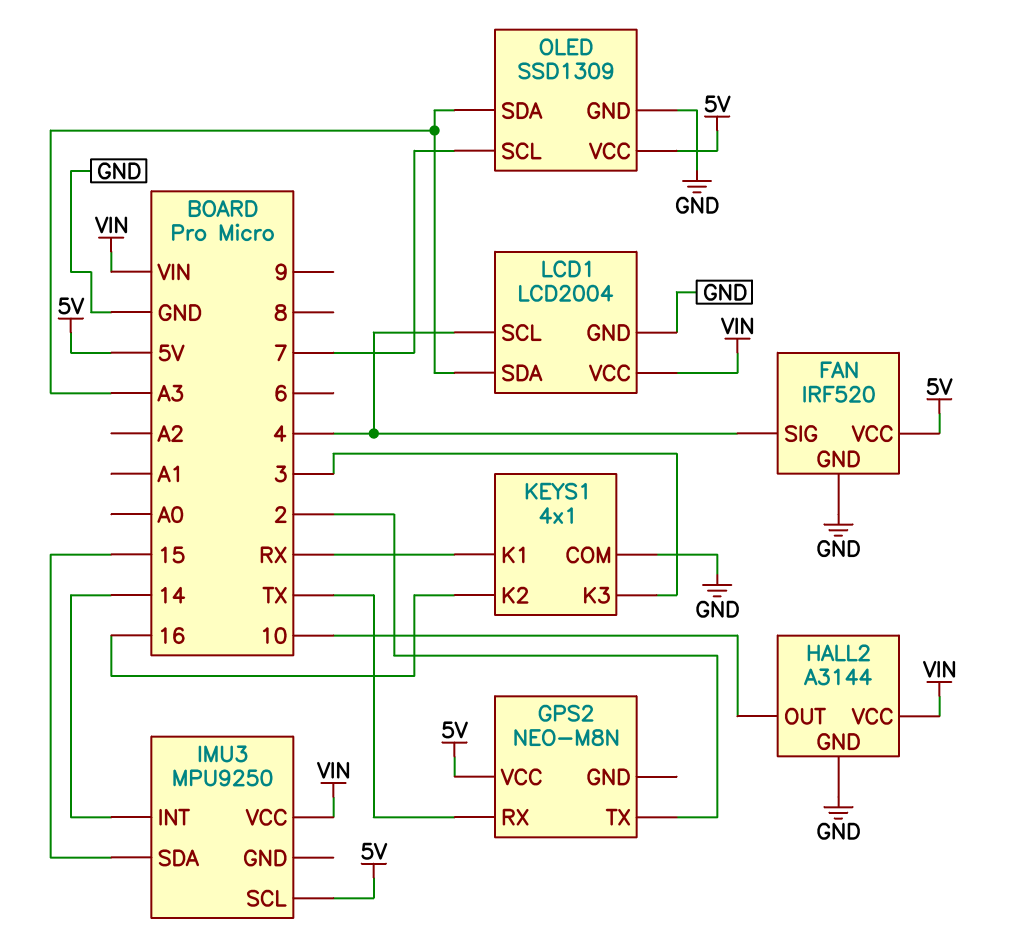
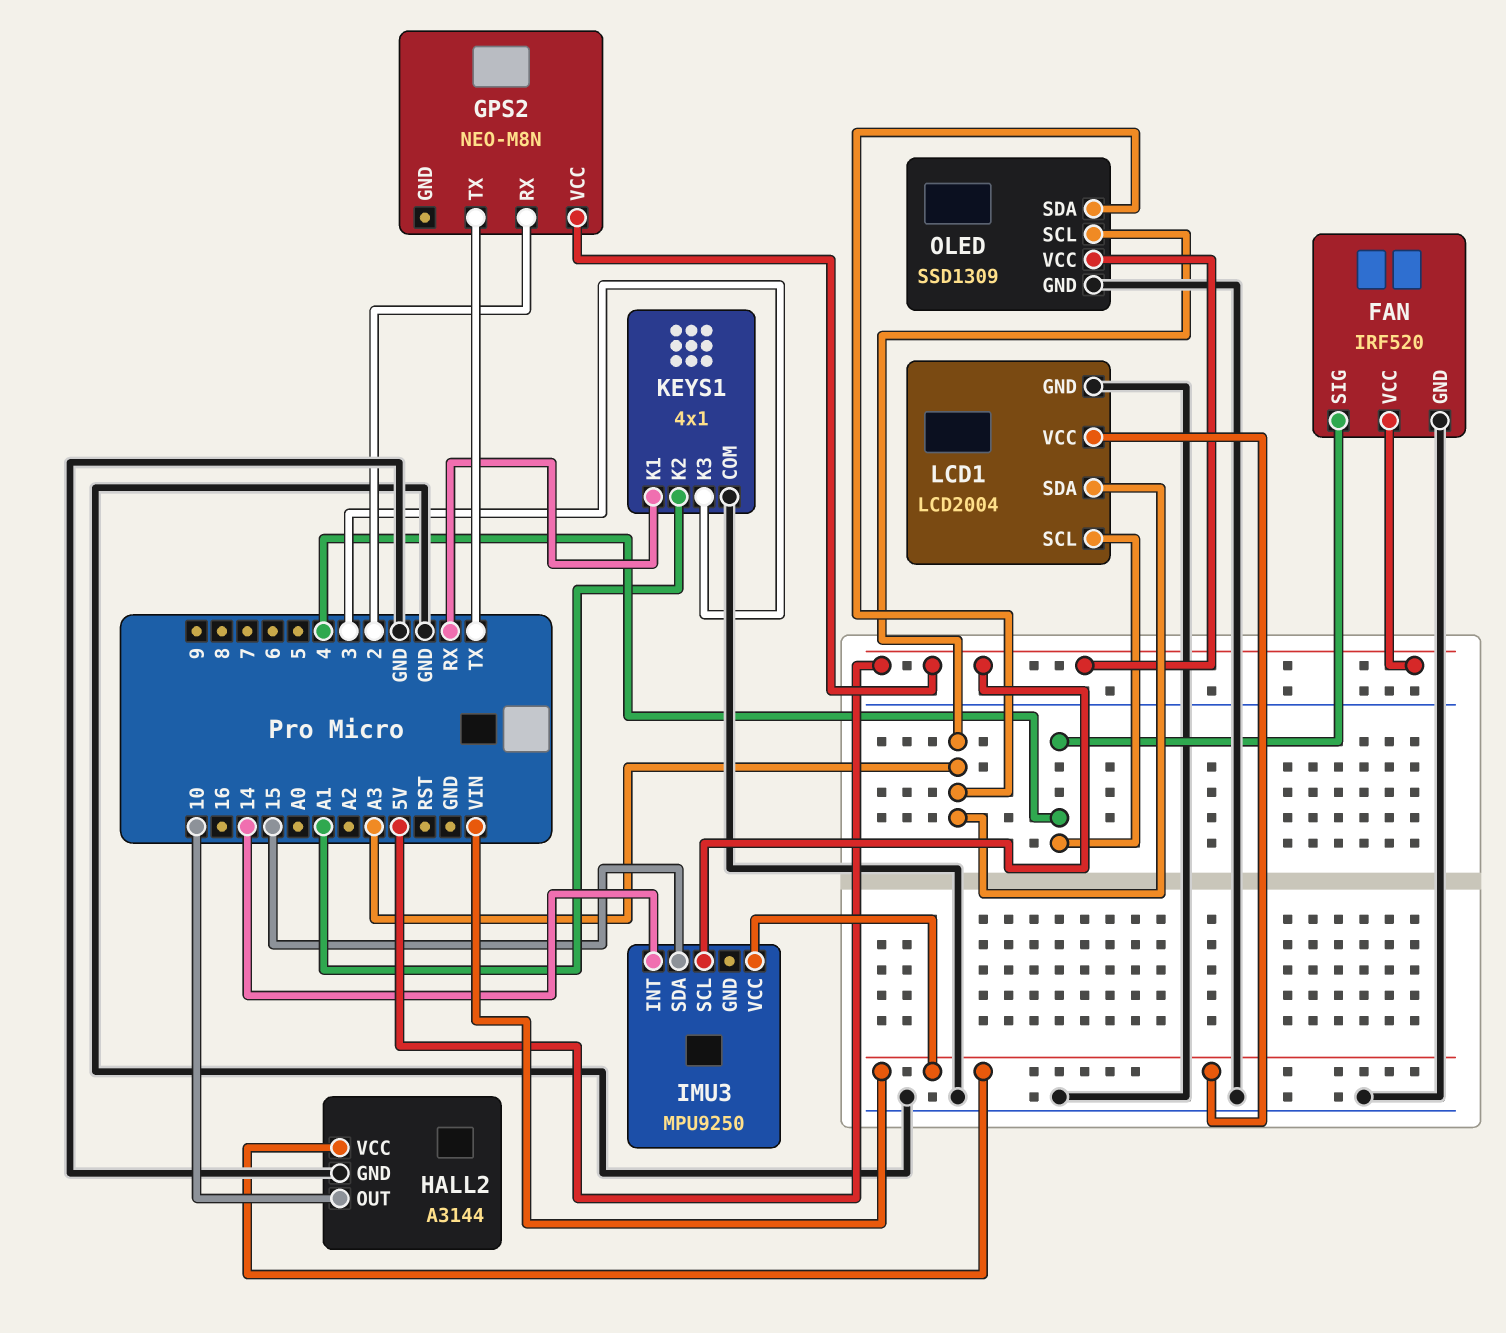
GPS2 pin RX: TX -> 2
GPS2 pin TX: 2 -> TX
KEYS1 pin K2: 16 -> A1
OLED pin SCL: 7 -> A3

